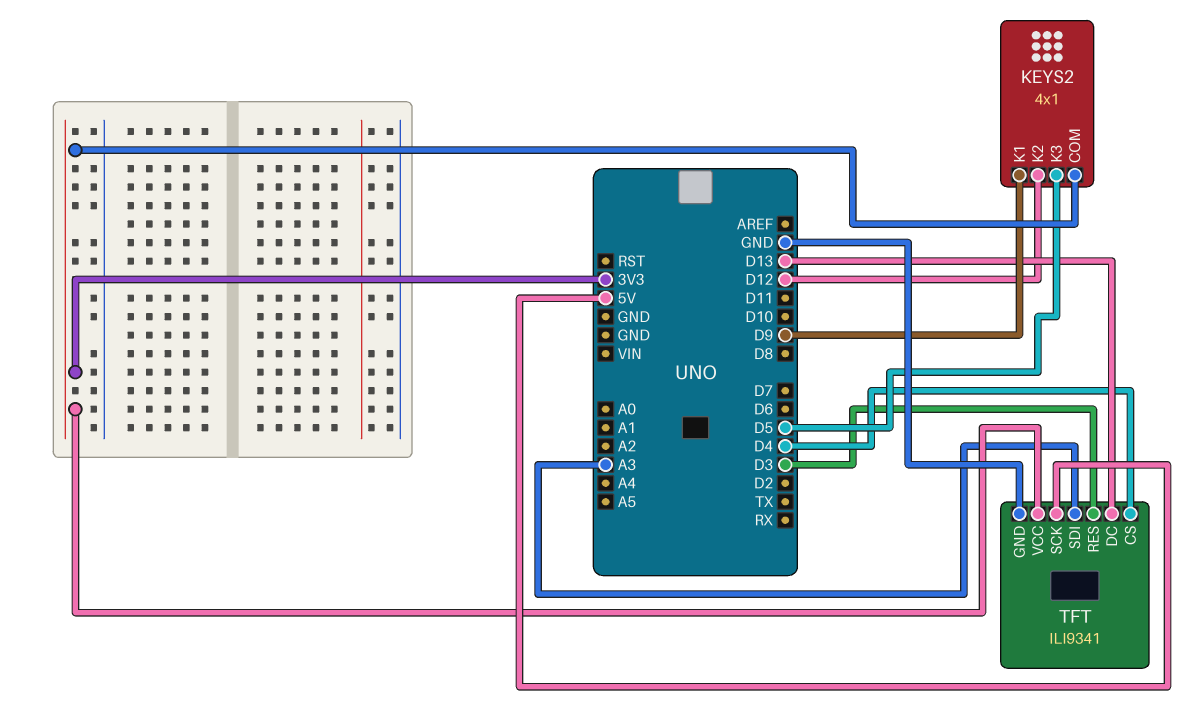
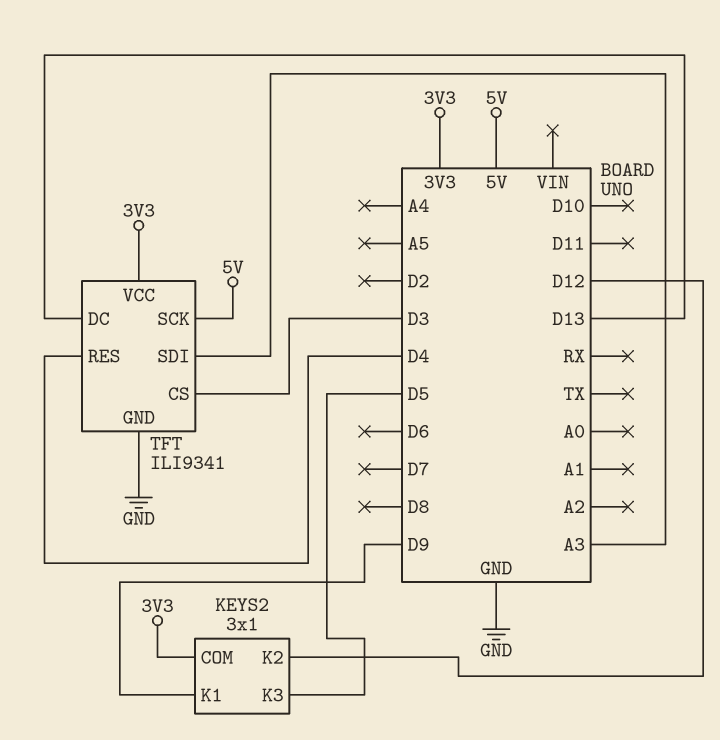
KEYS2: 4x1 -> 3x1
TFT pin CS: D4 -> D3
TFT pin RES: D3 -> D4

